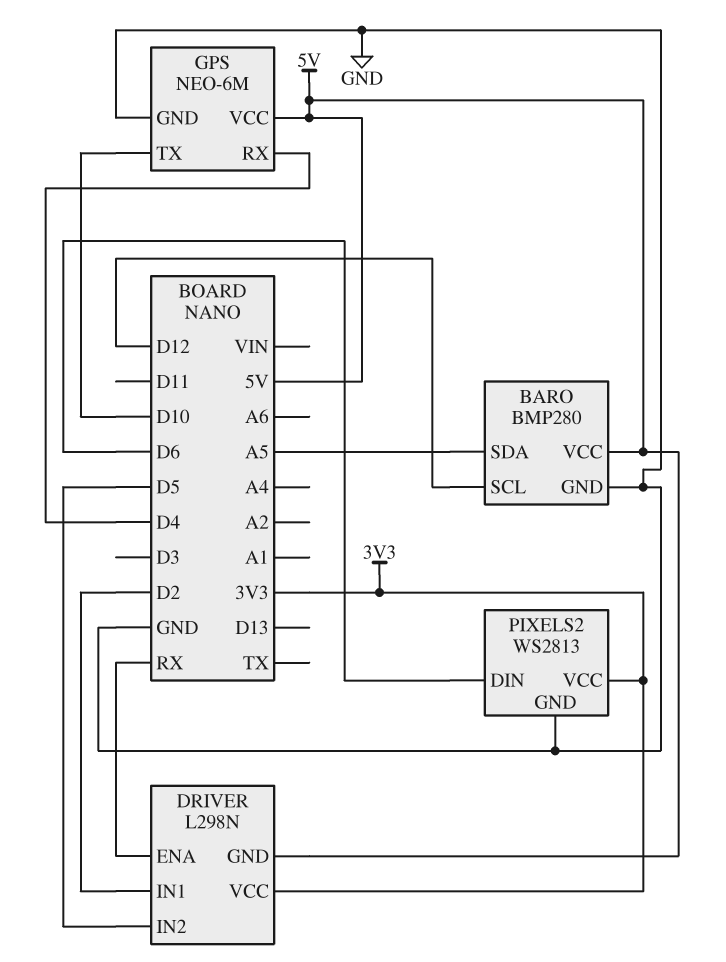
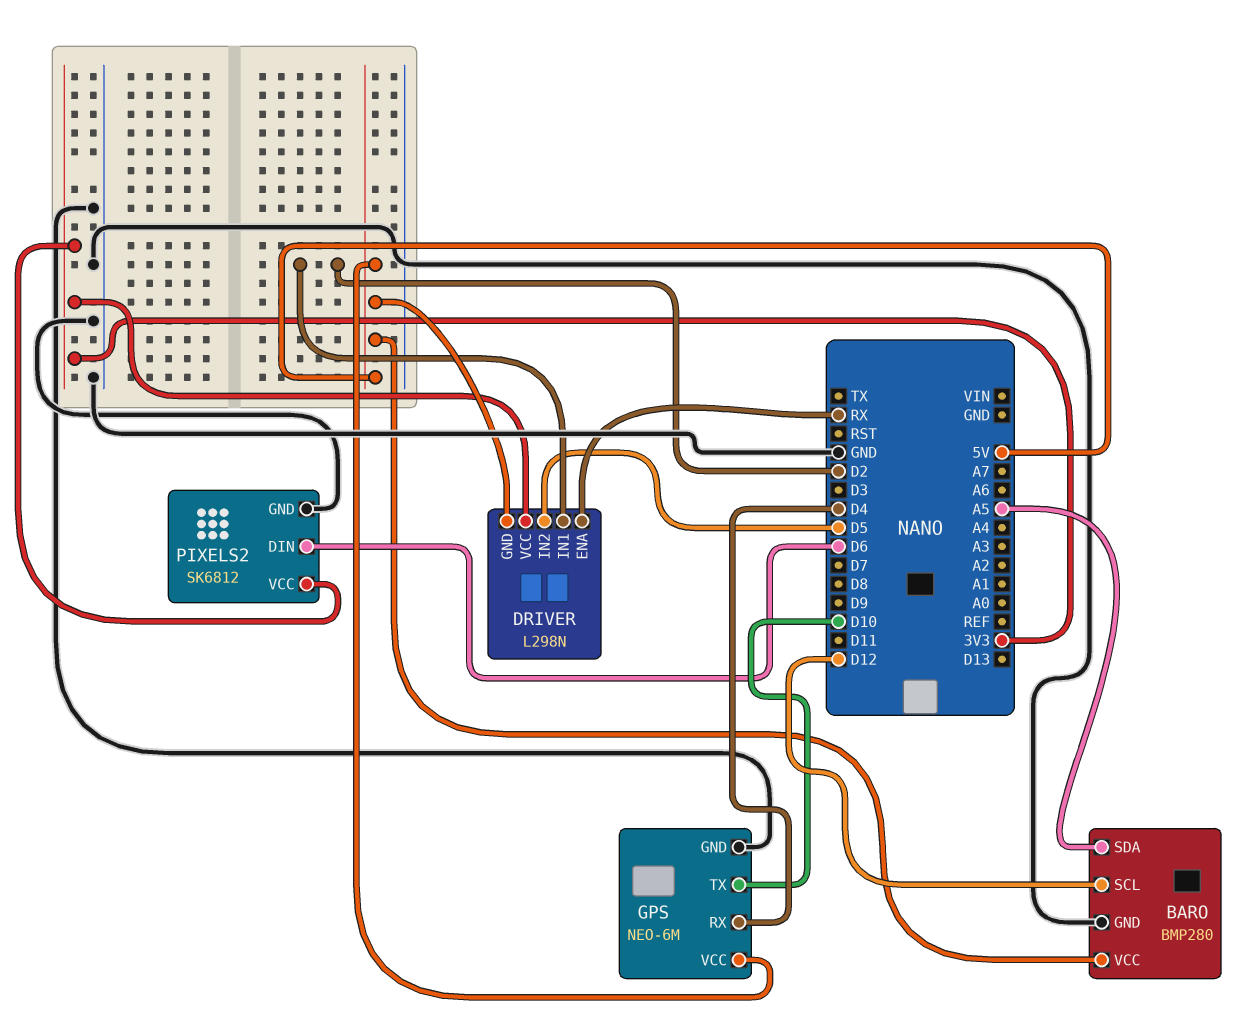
PIXELS2: WS2813 -> SK6812

